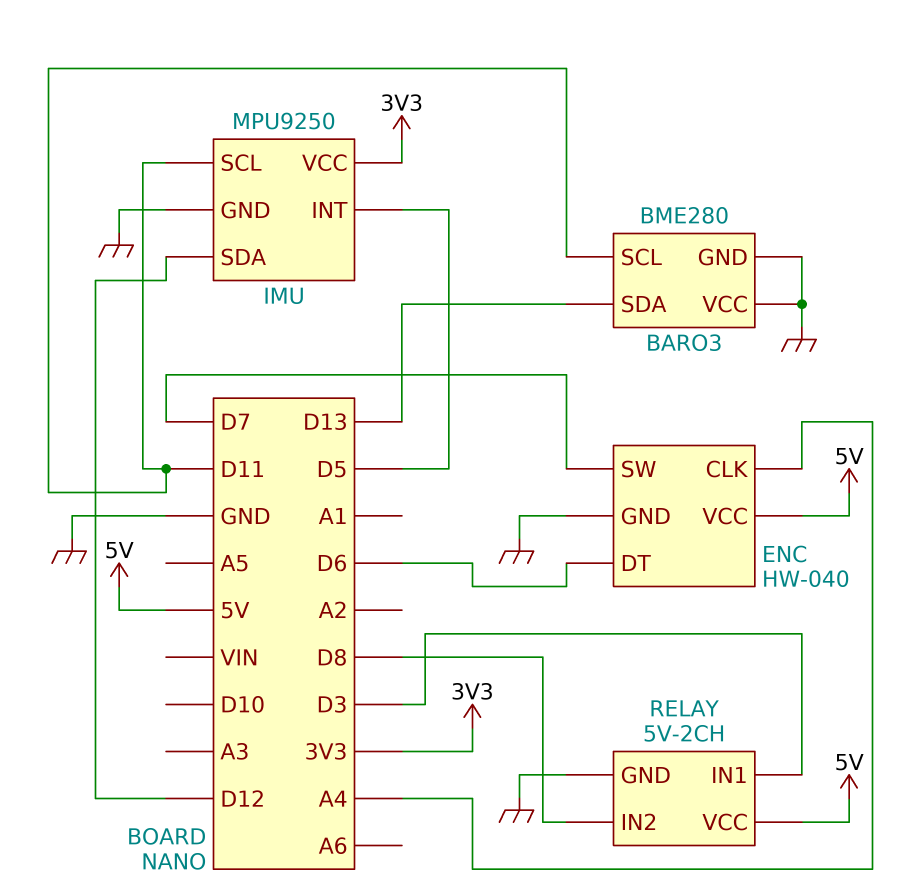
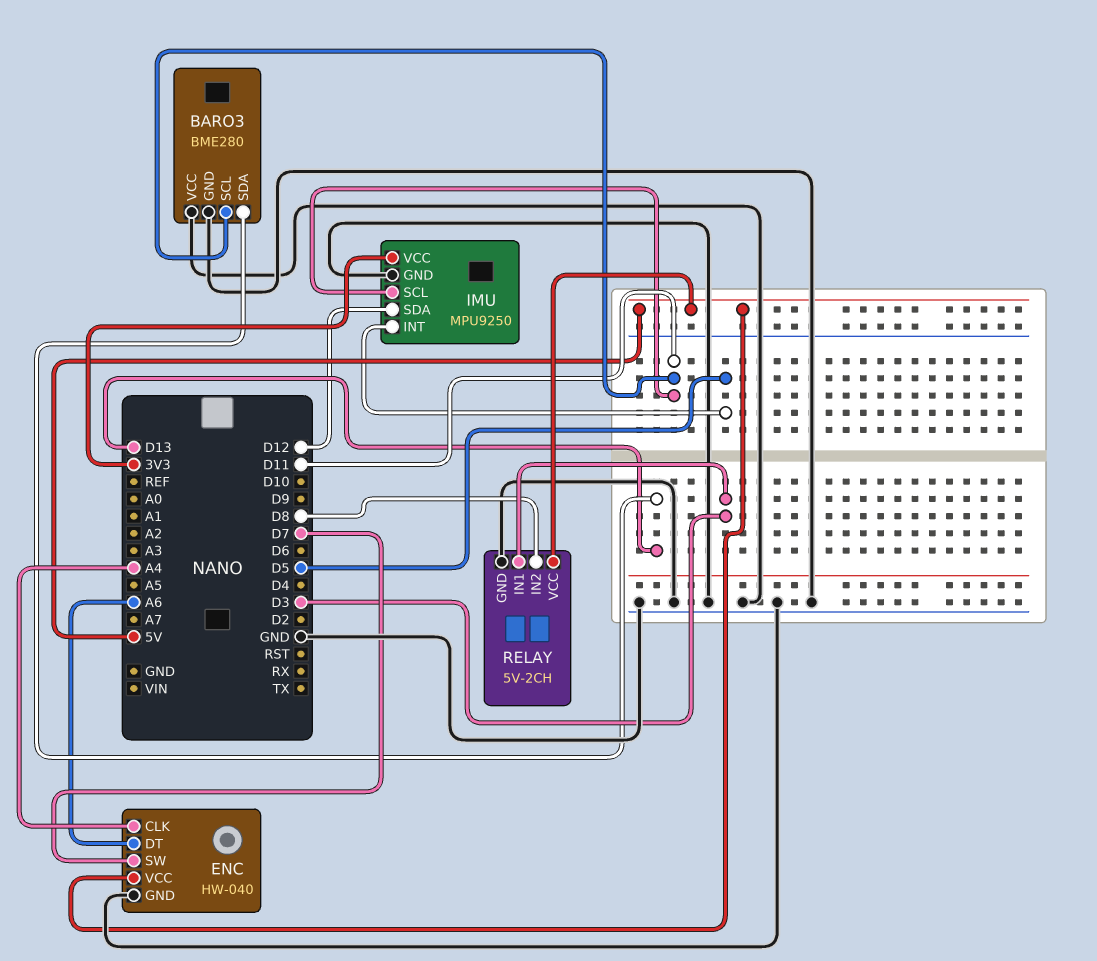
ENC pin DT: D6 -> A6

